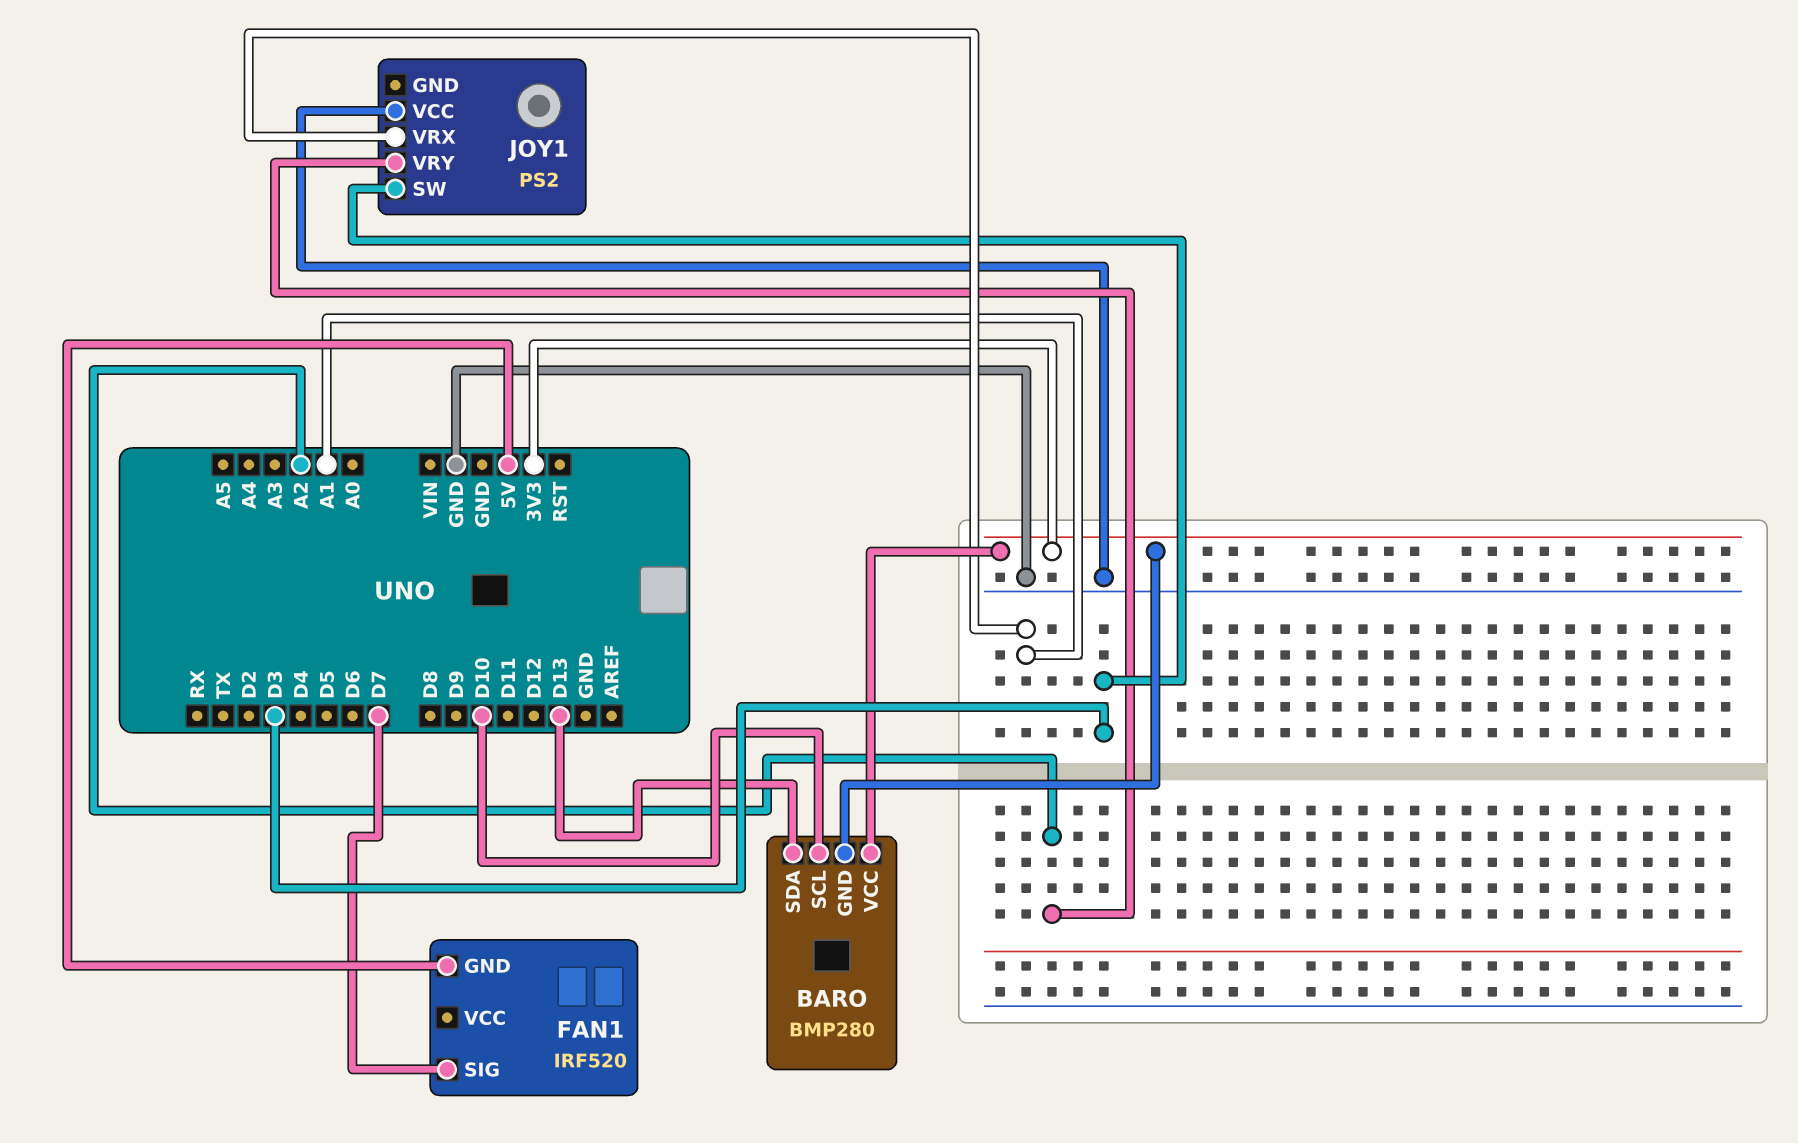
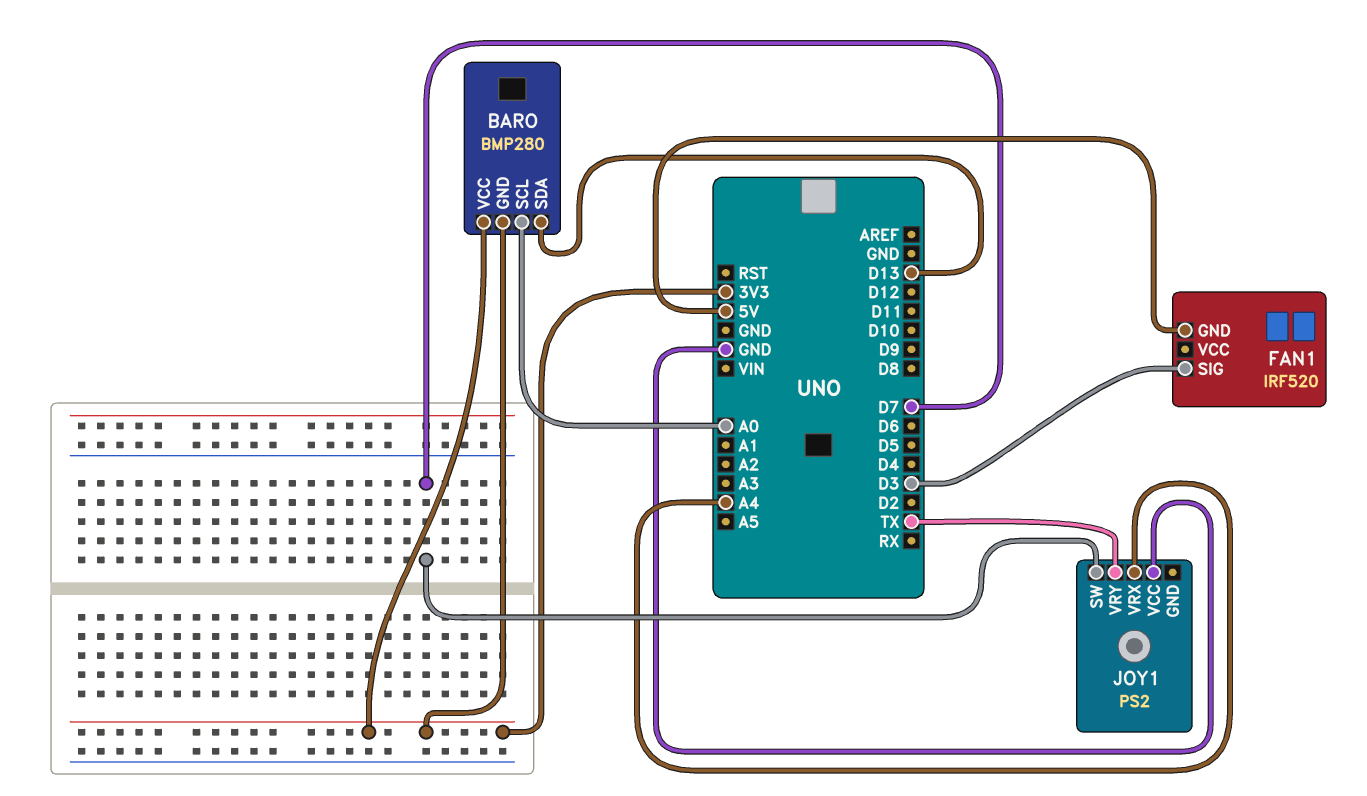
BARO pin SCL: D10 -> A0
FAN1 pin SIG: D7 -> D3
JOY1 pin SW: D3 -> D7
JOY1 pin VRX: A1 -> A4
JOY1 pin VRY: A2 -> TX

